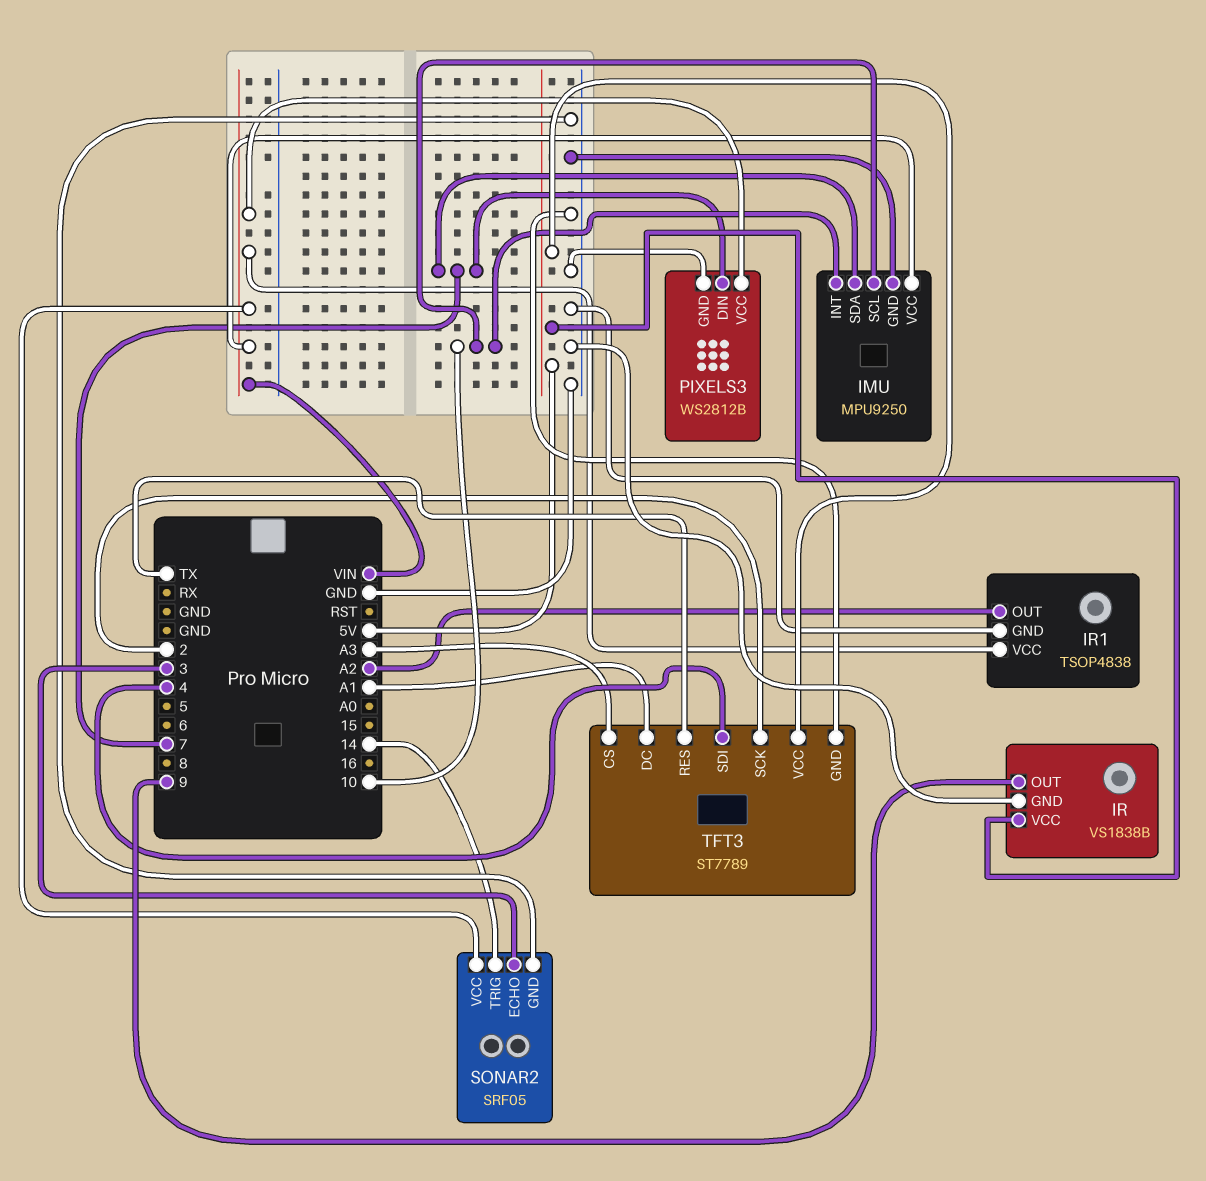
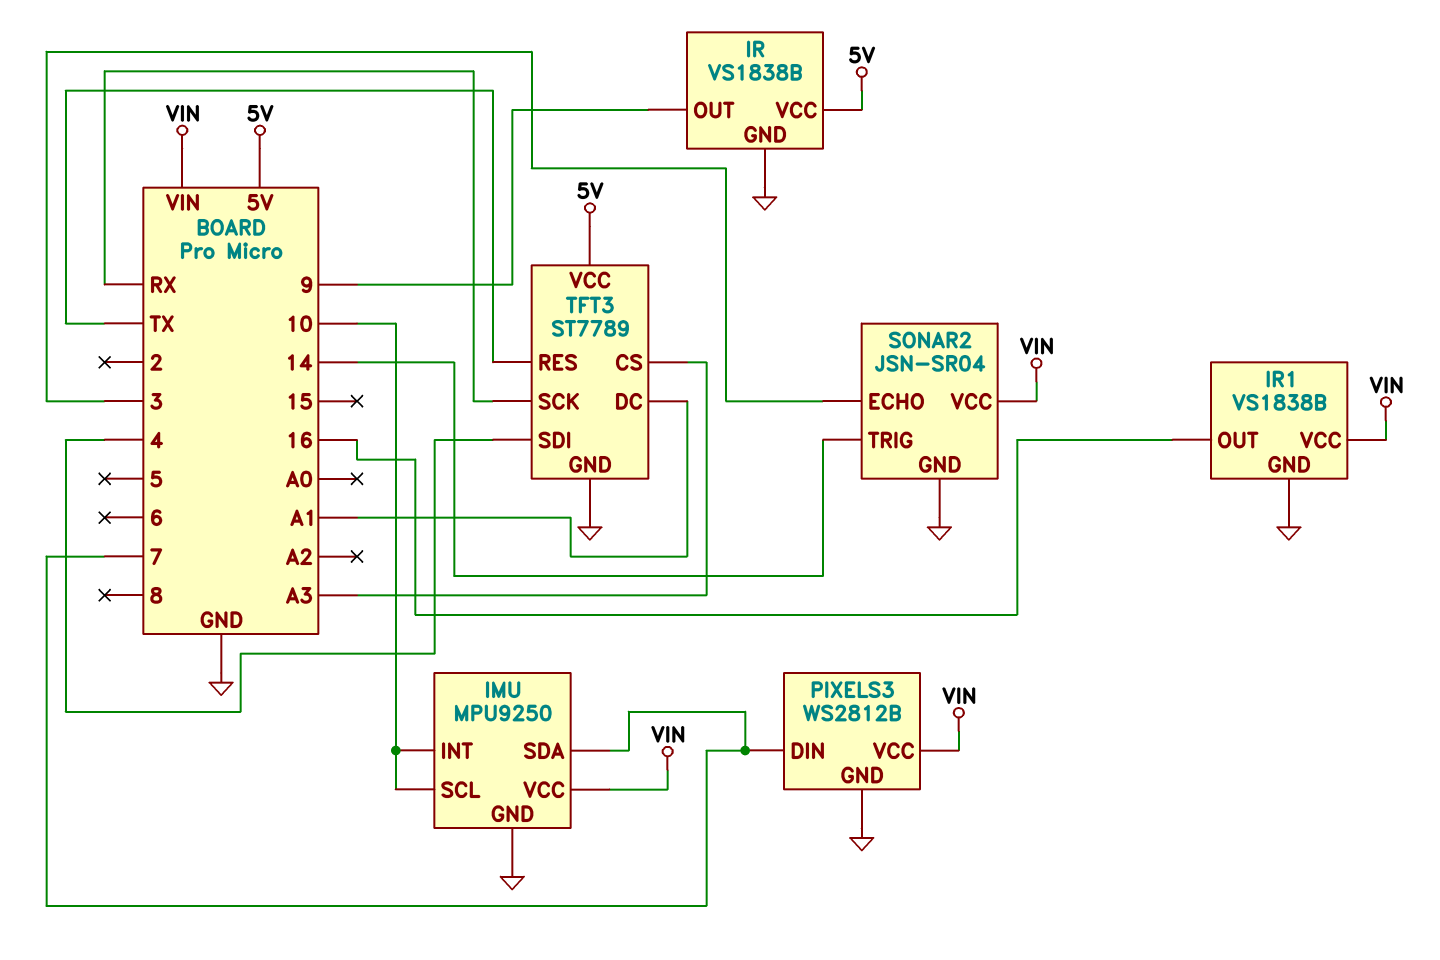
IR1: TSOP4838 -> VS1838B
IR1 pin OUT: A2 -> 16
SONAR2: SRF05 -> JSN-SR04
TFT3 pin SCK: 2 -> RX

